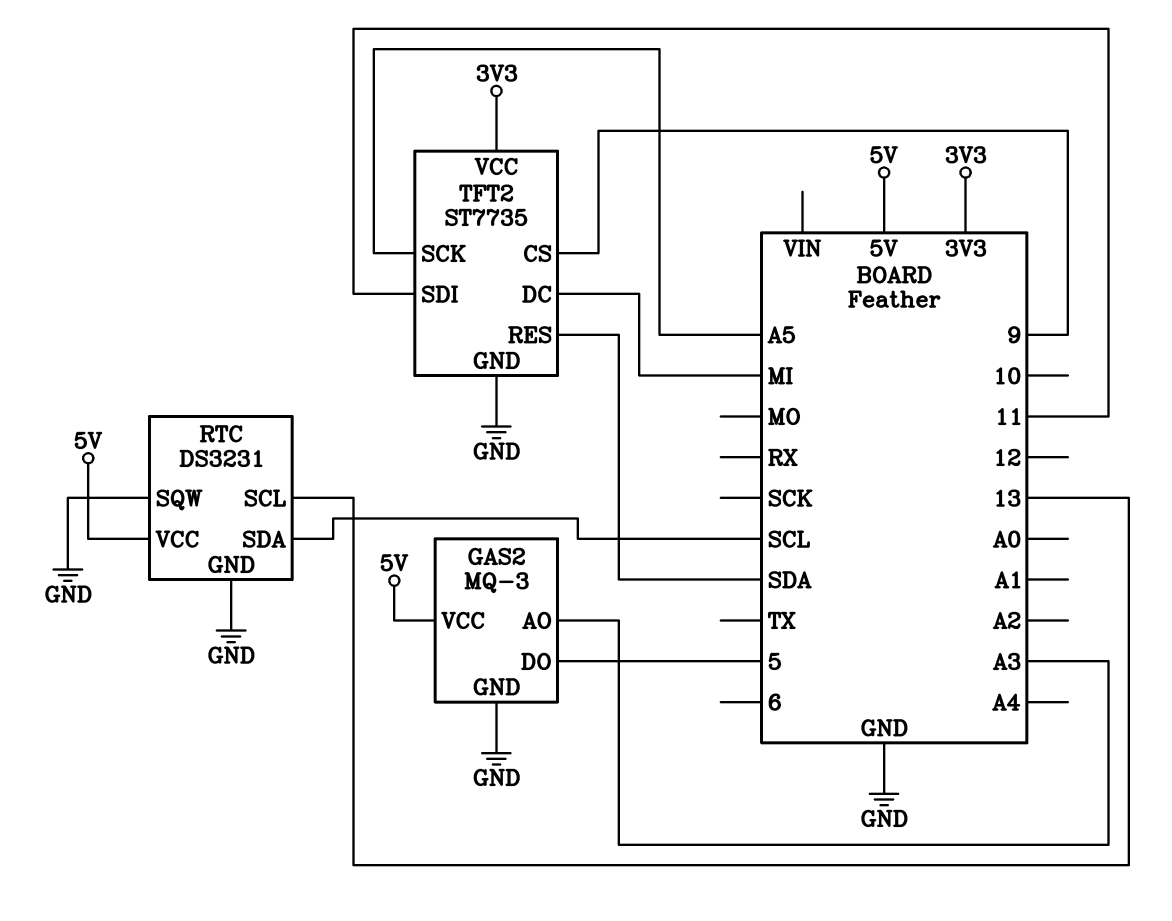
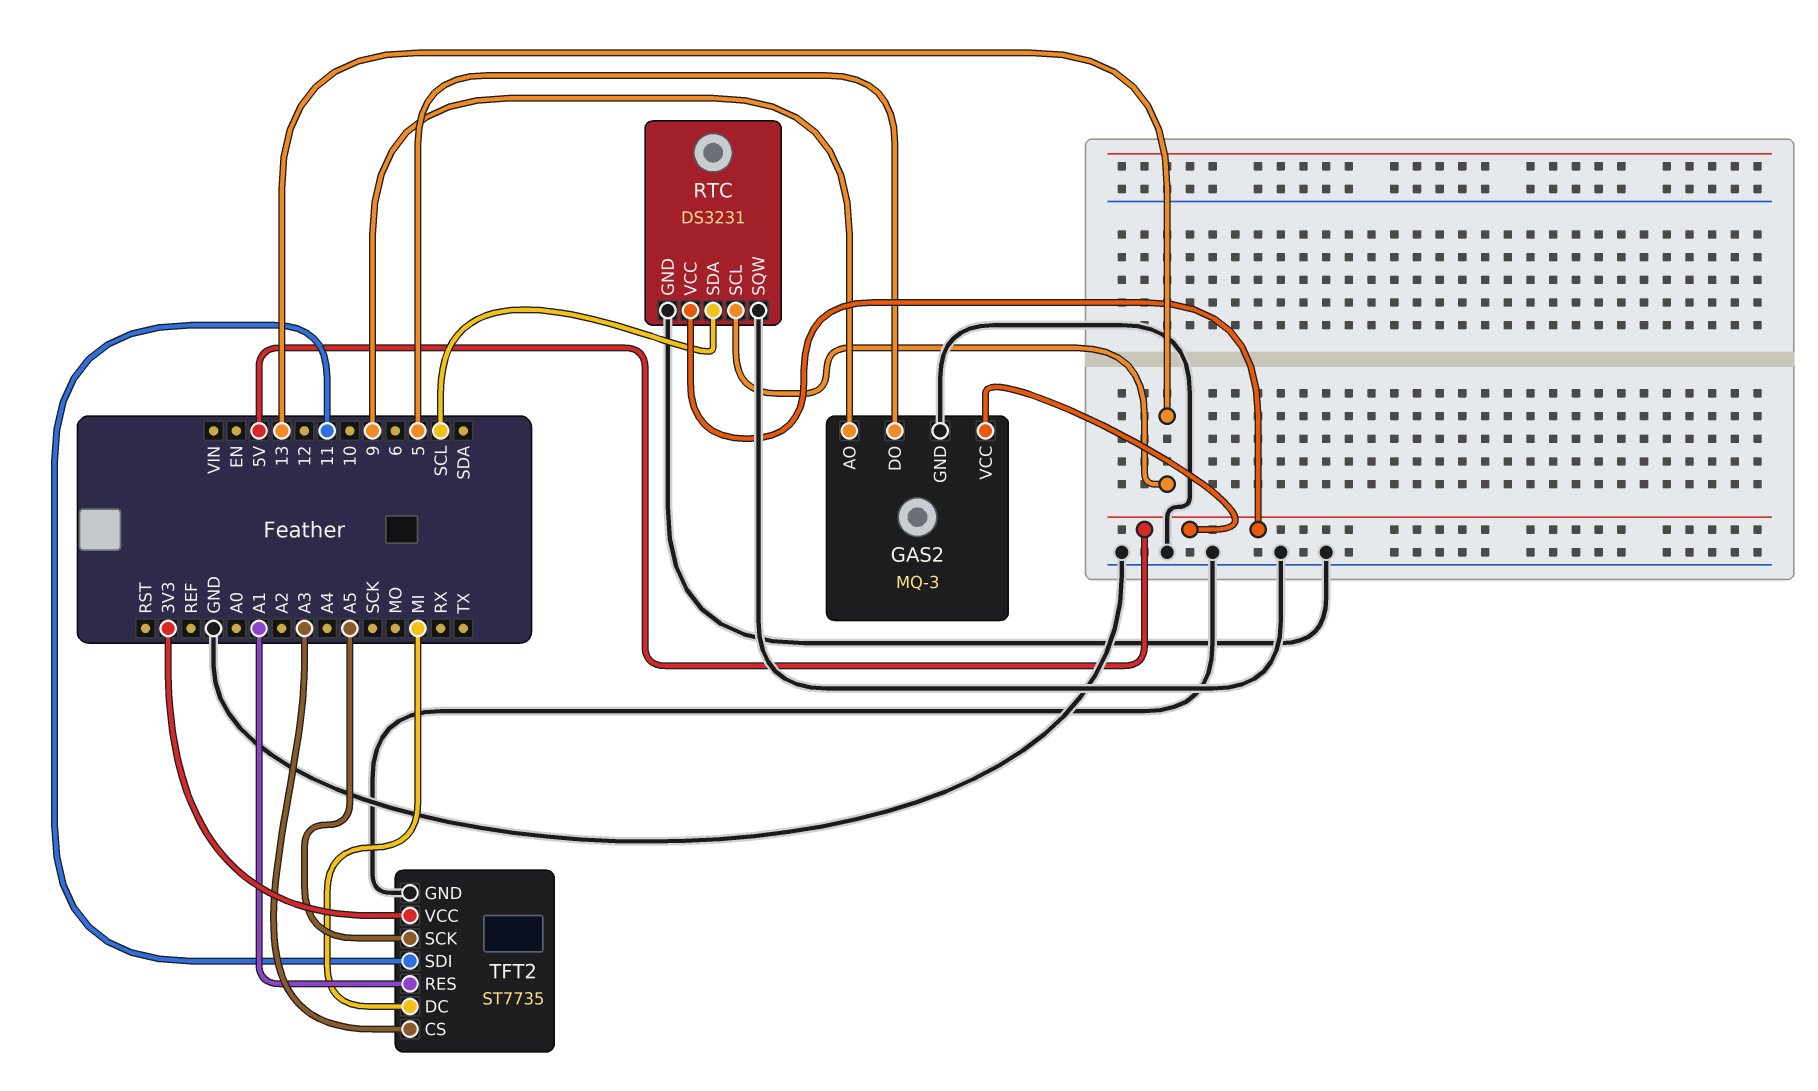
GAS2 pin AO: A3 -> 9
TFT2 pin CS: 9 -> A3
TFT2 pin RES: SDA -> A1

